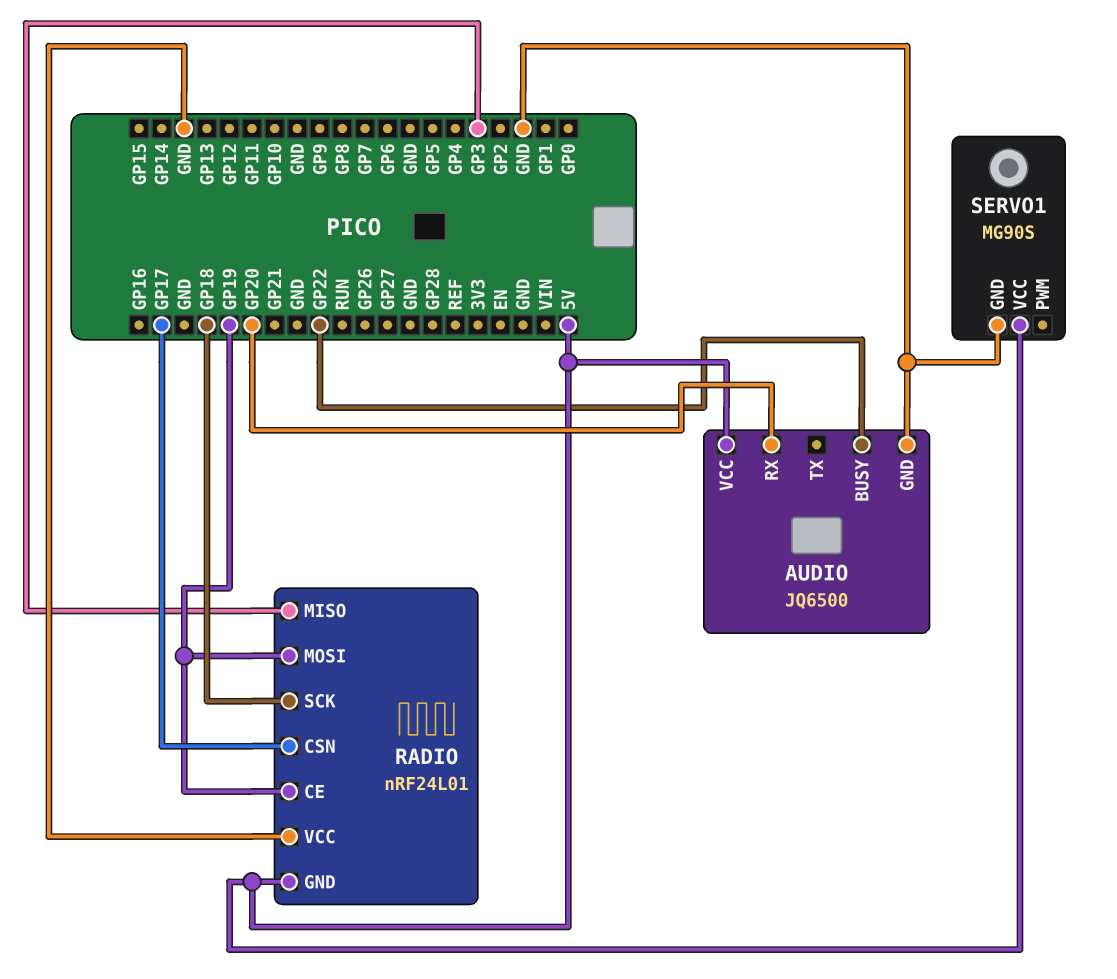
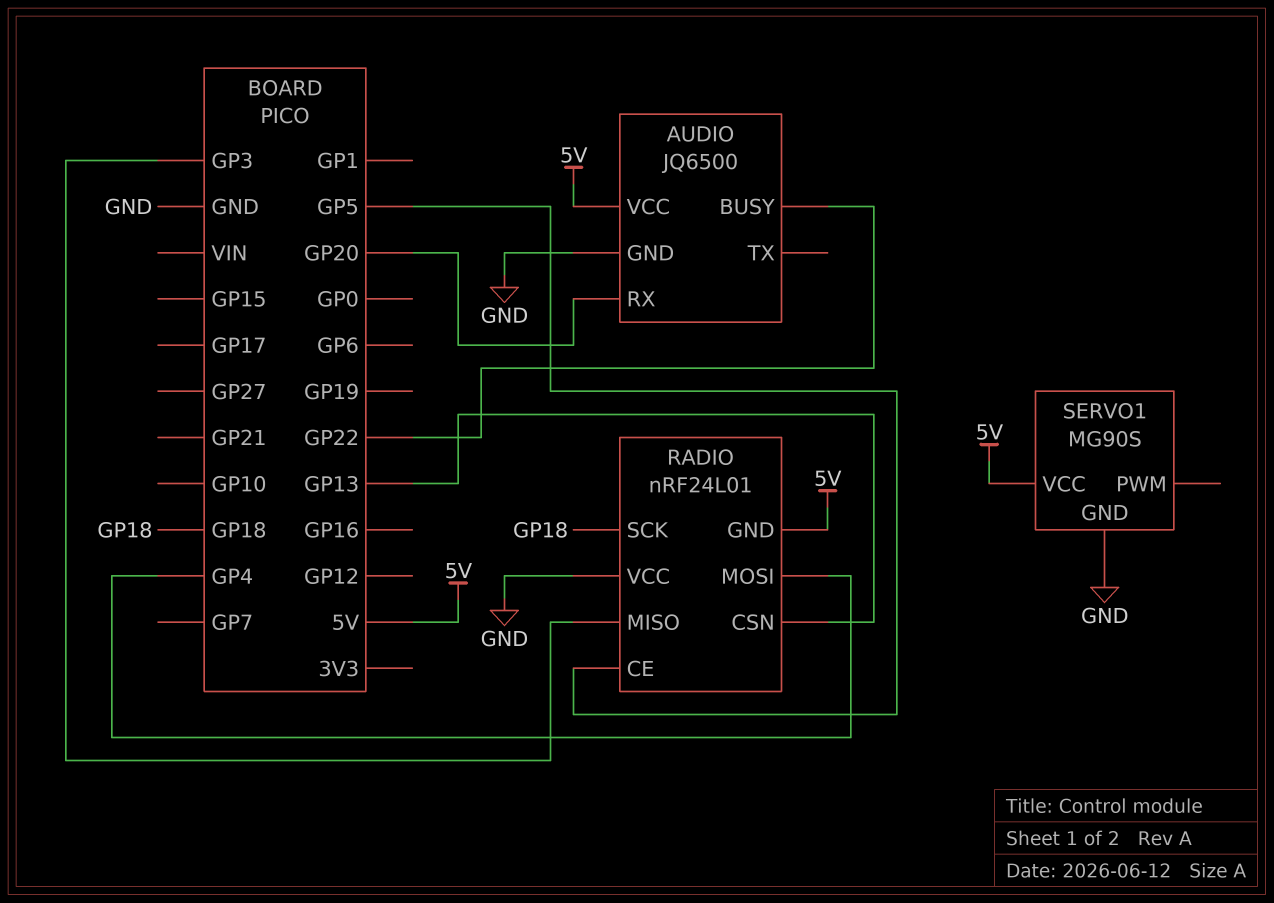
RADIO pin CE: GP19 -> GP5
RADIO pin CSN: GP17 -> GP13
RADIO pin MOSI: GP19 -> GP4

